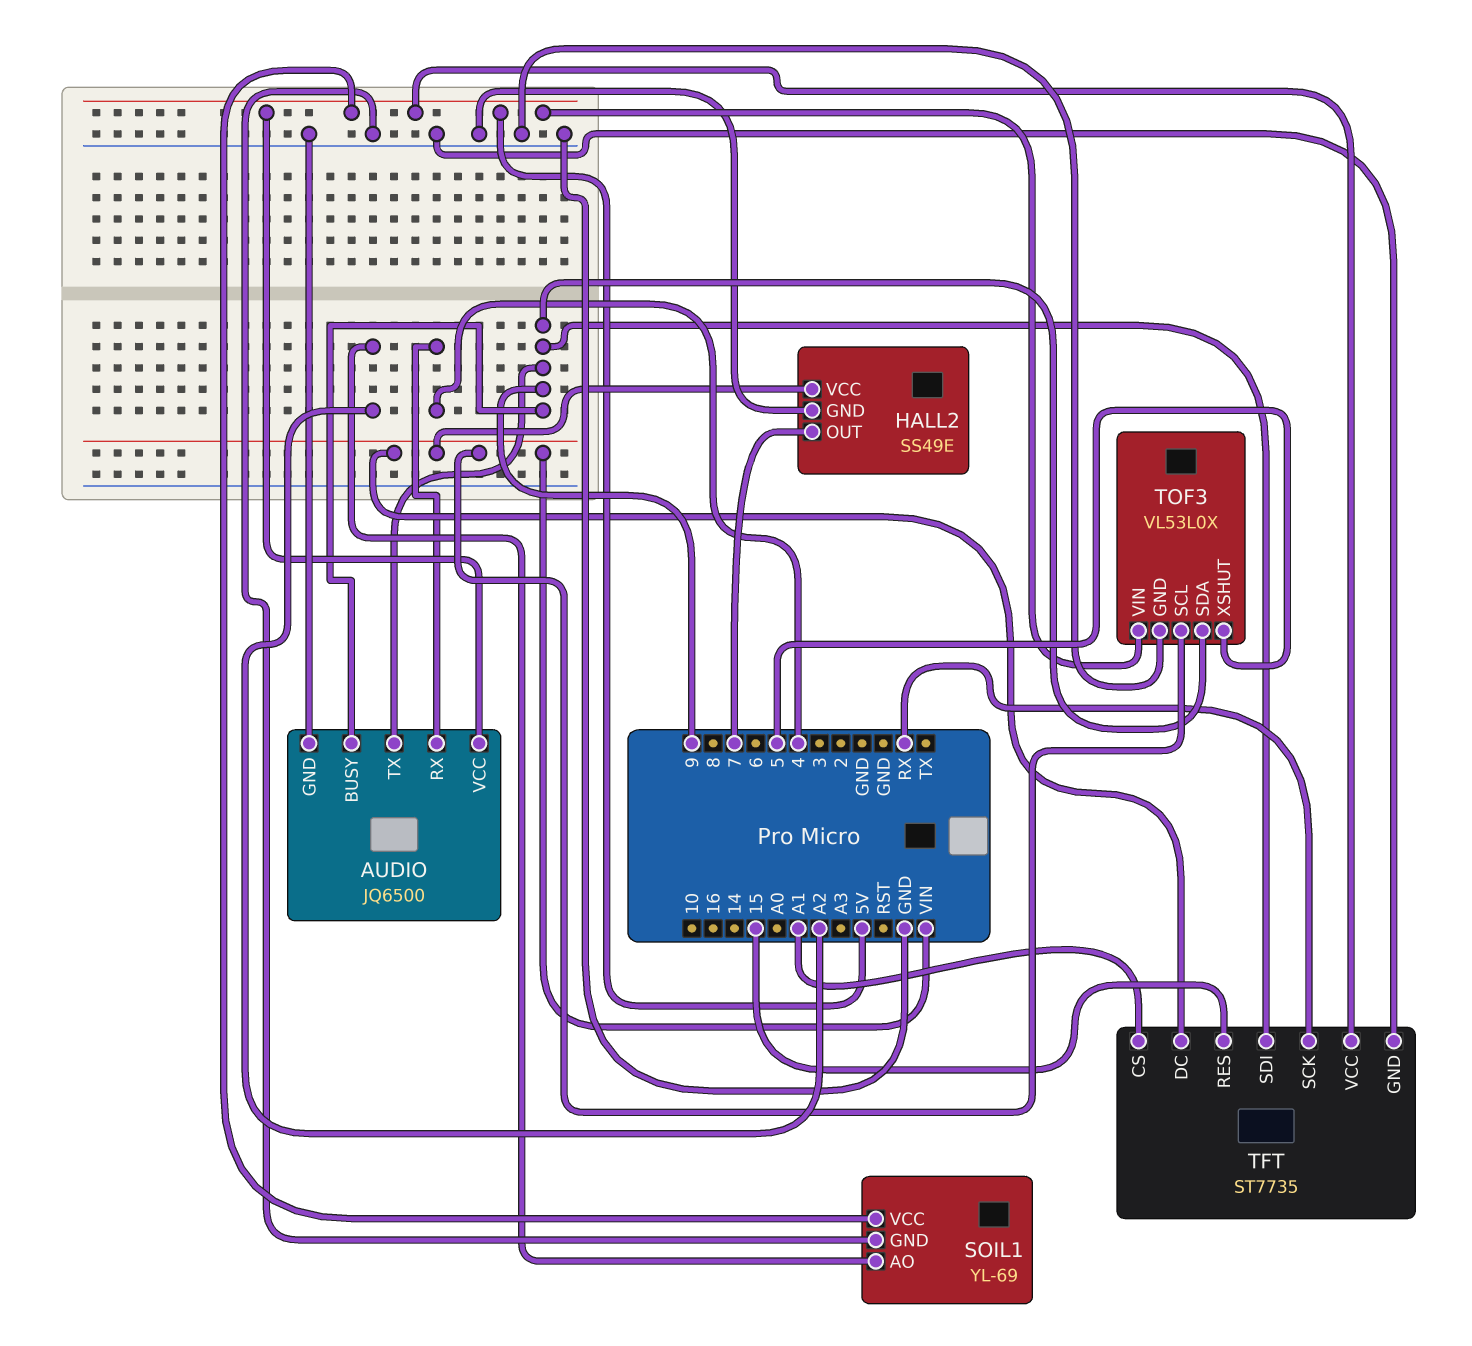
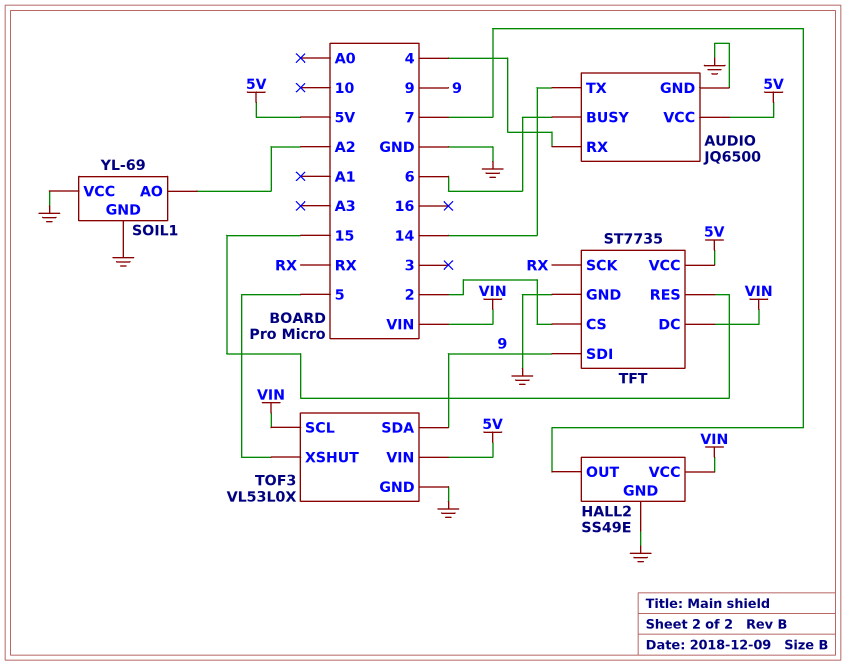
AUDIO pin BUSY: 9 -> 6
AUDIO pin TX: 9 -> 14
SOIL1 pin VCC: 5V -> GND
TFT pin CS: A1 -> 2

